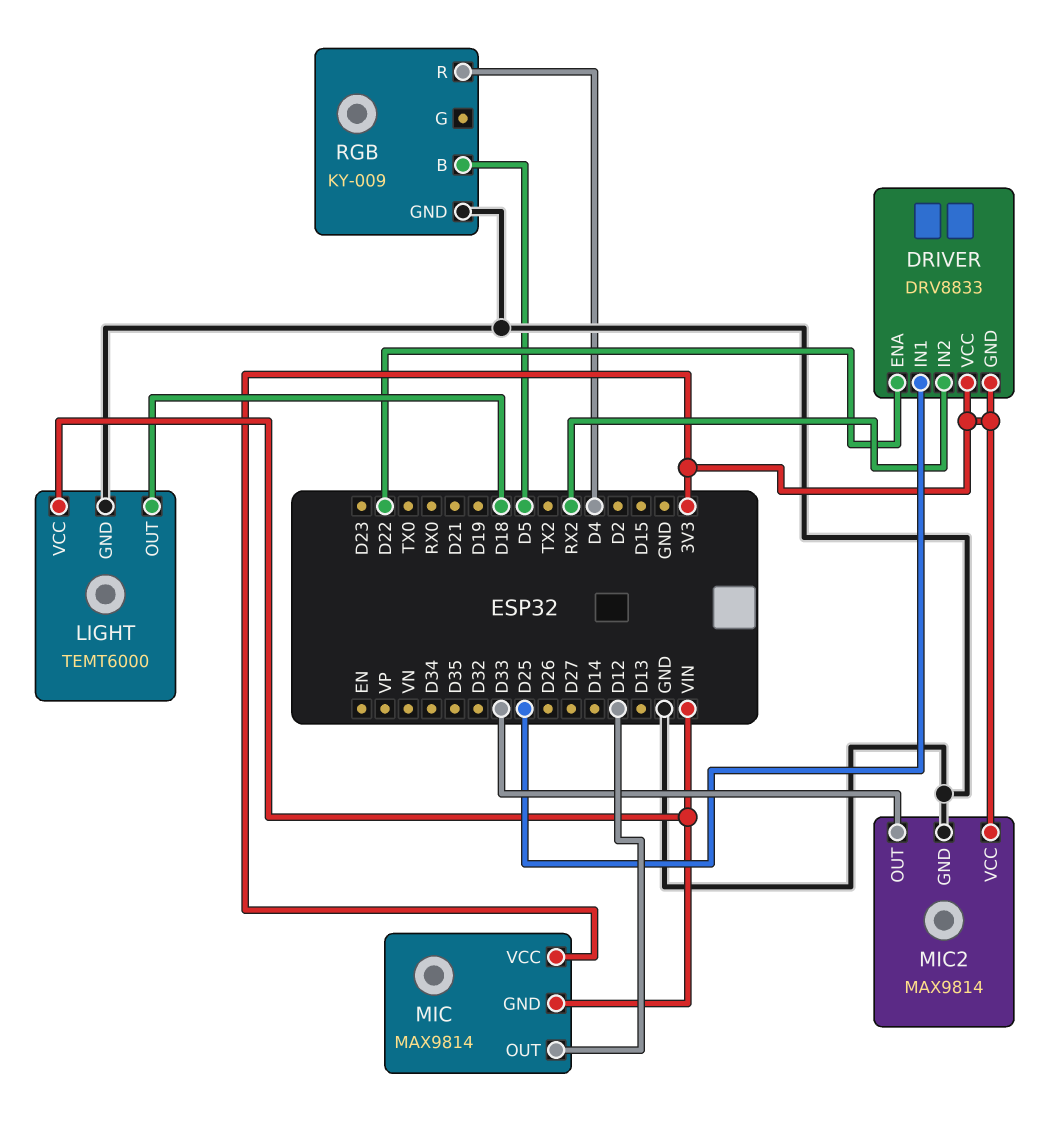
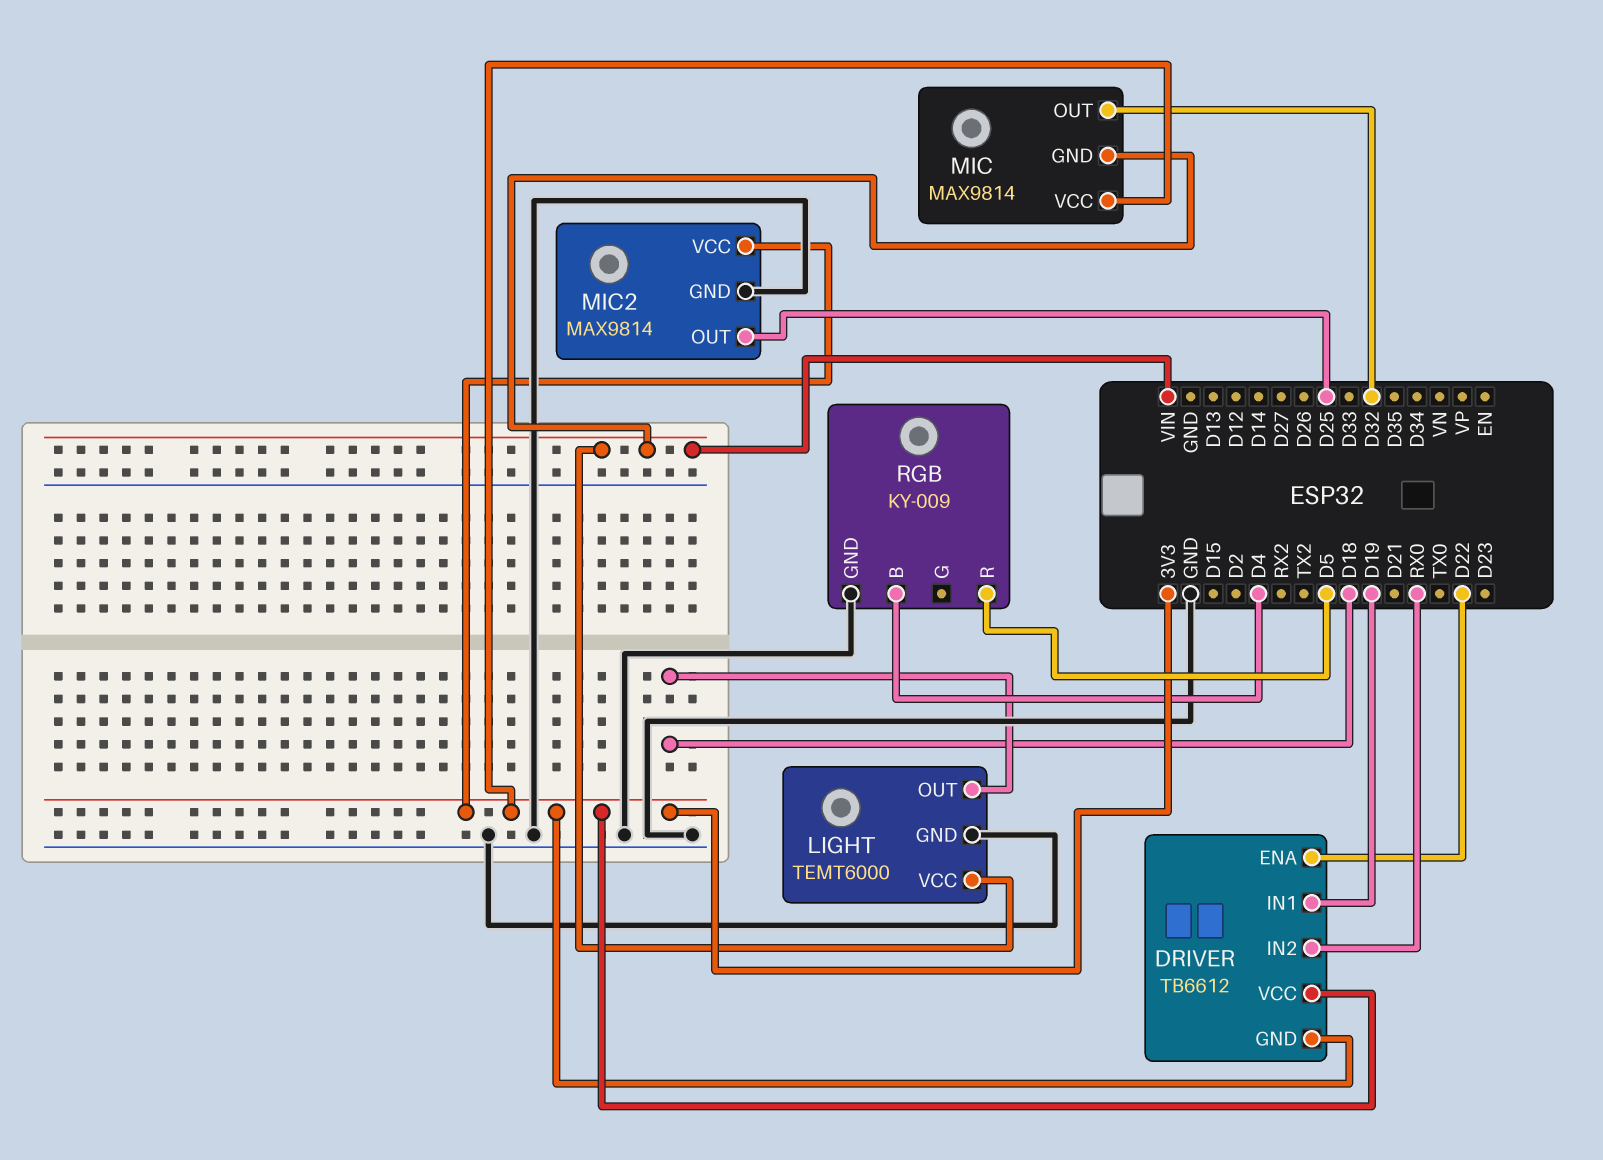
DRIVER: DRV8833 -> TB6612
DRIVER pin IN1: D25 -> D19
DRIVER pin IN2: RX2 -> RX0
MIC pin OUT: D12 -> D32
MIC2 pin OUT: D33 -> D25
RGB pin B: D5 -> D4
RGB pin R: D4 -> D5

